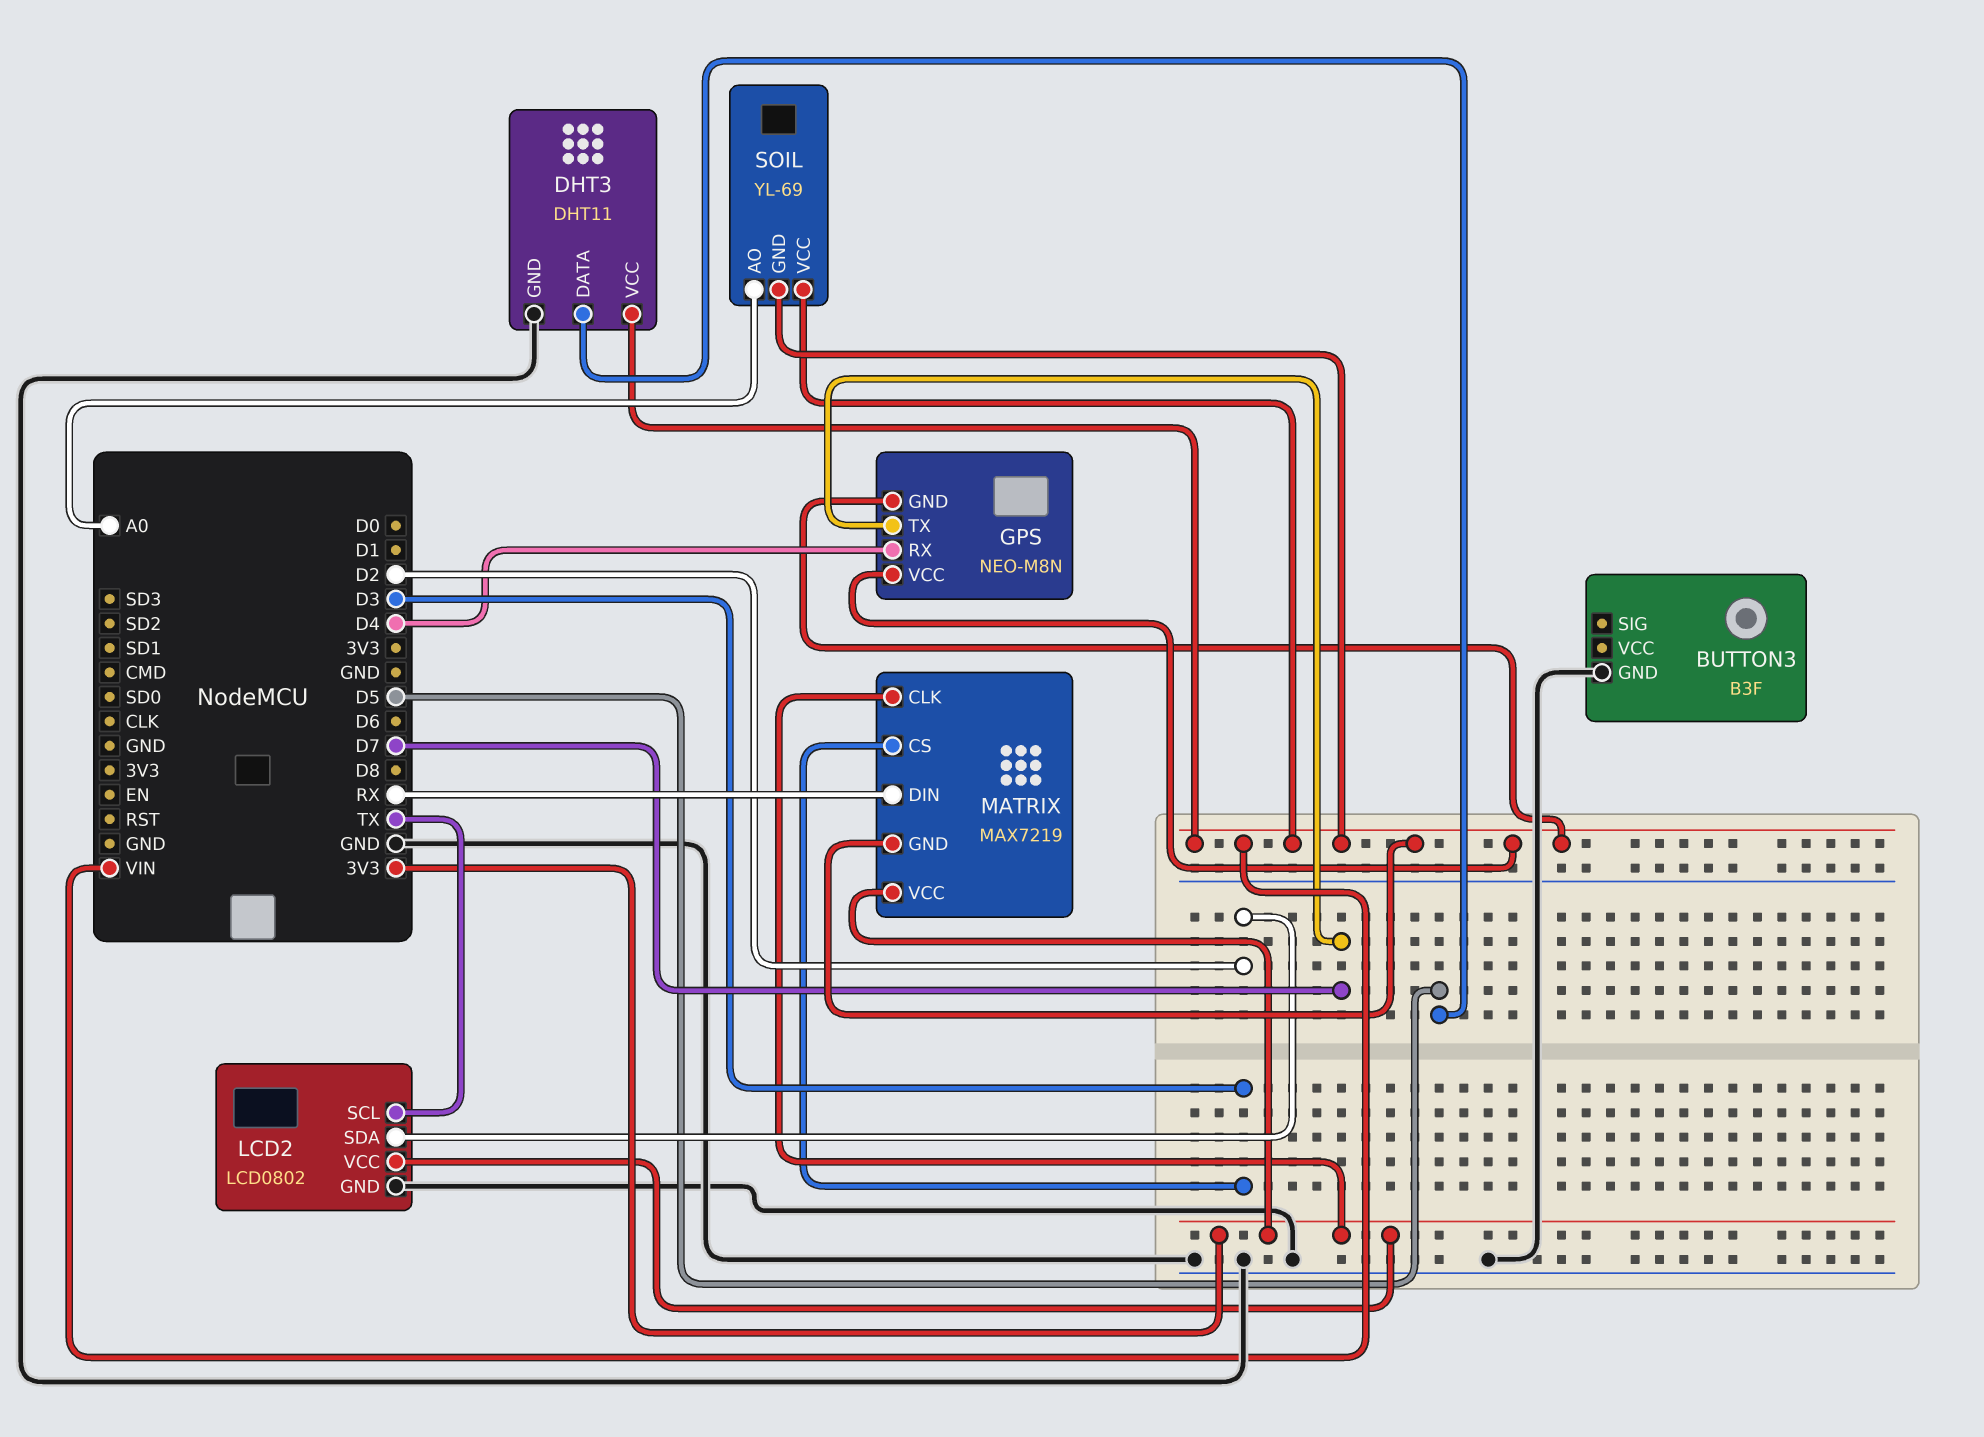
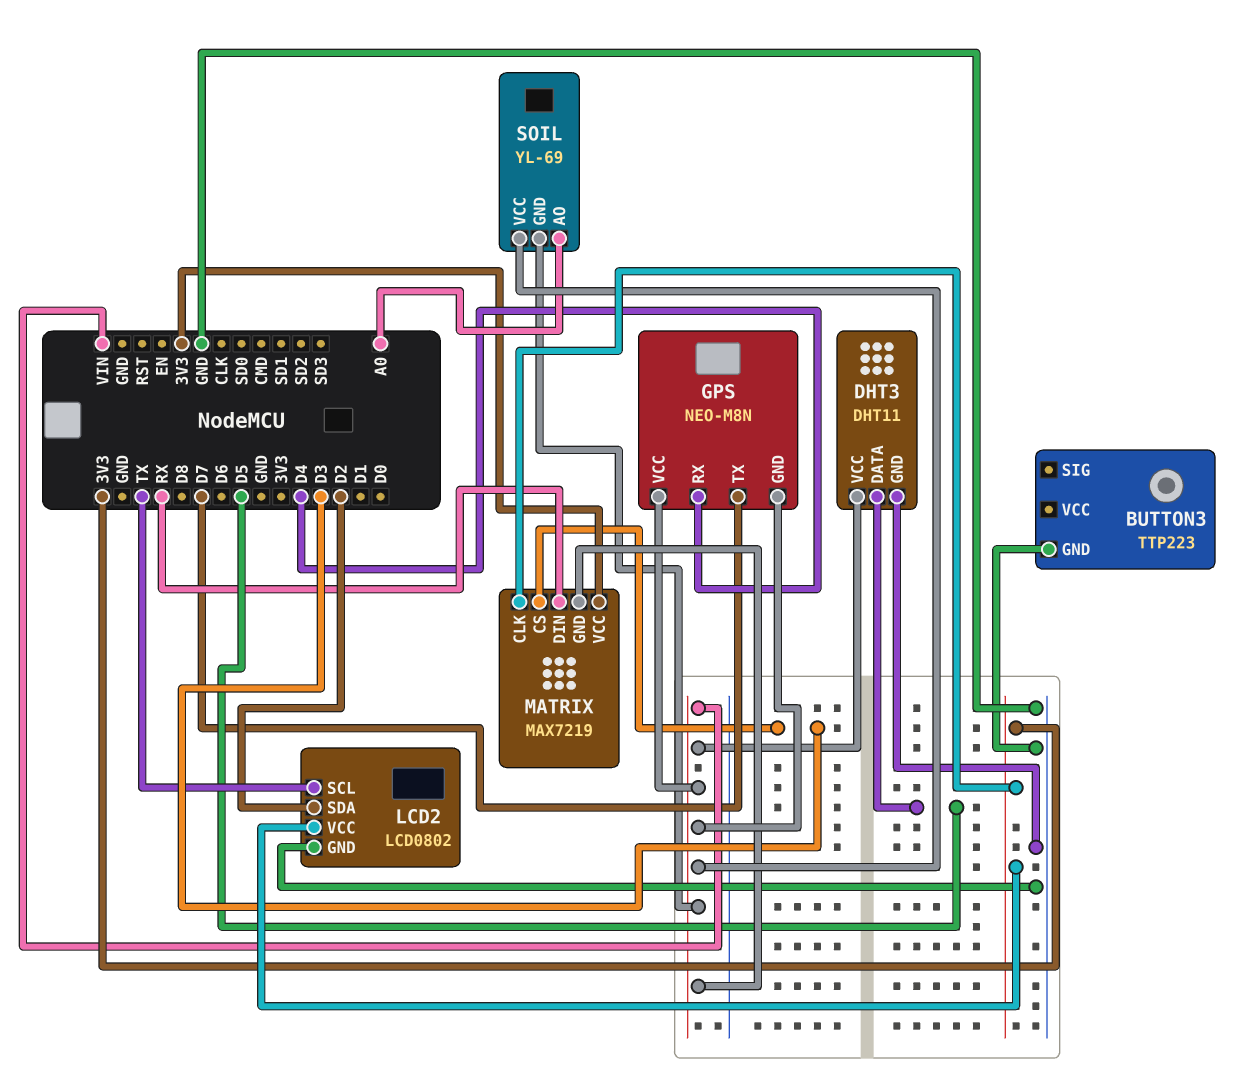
BUTTON3: B3F -> TTP223

